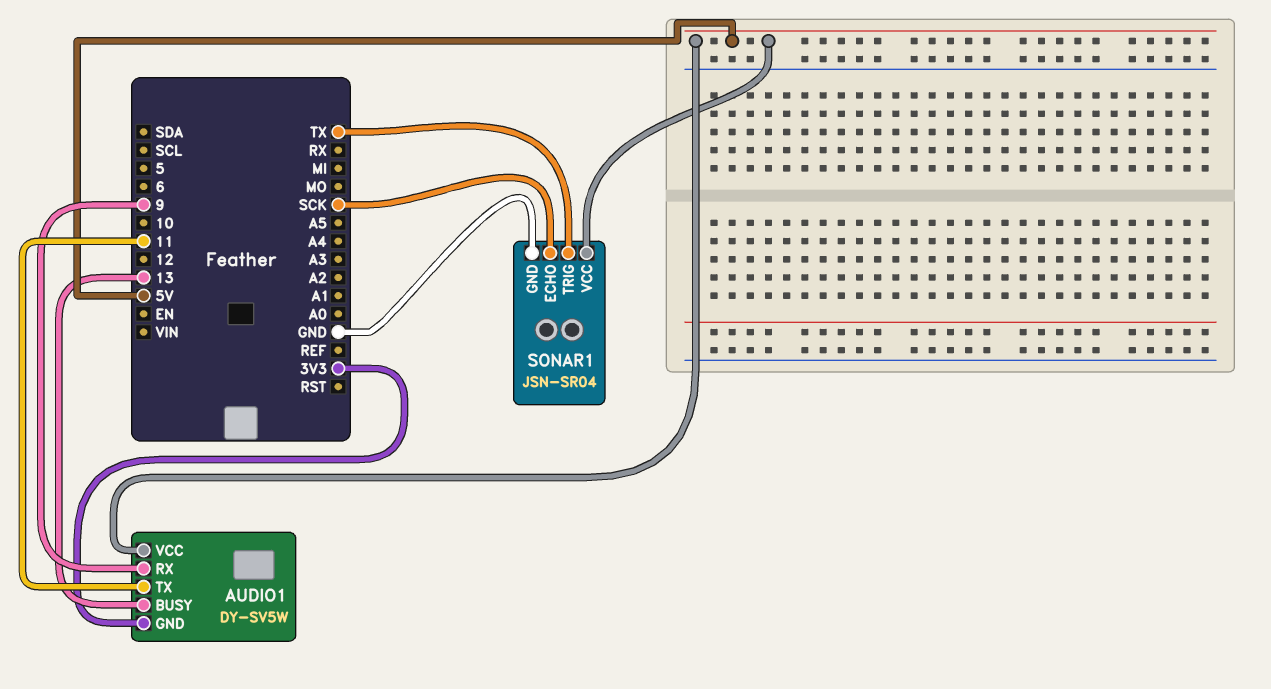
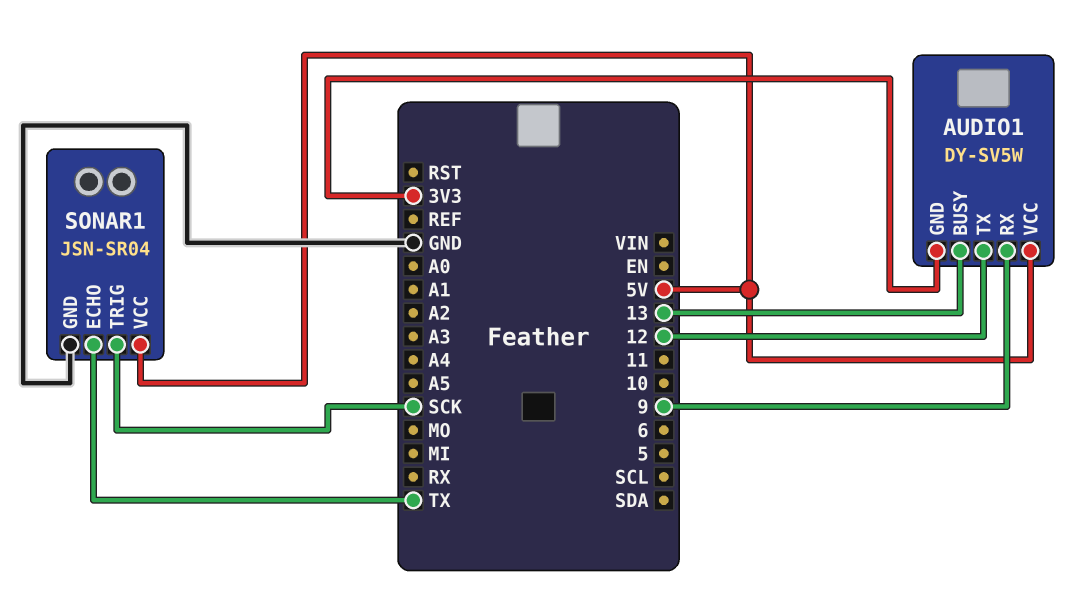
AUDIO1 pin TX: 11 -> 12
SONAR1 pin ECHO: SCK -> TX
SONAR1 pin TRIG: TX -> SCK

